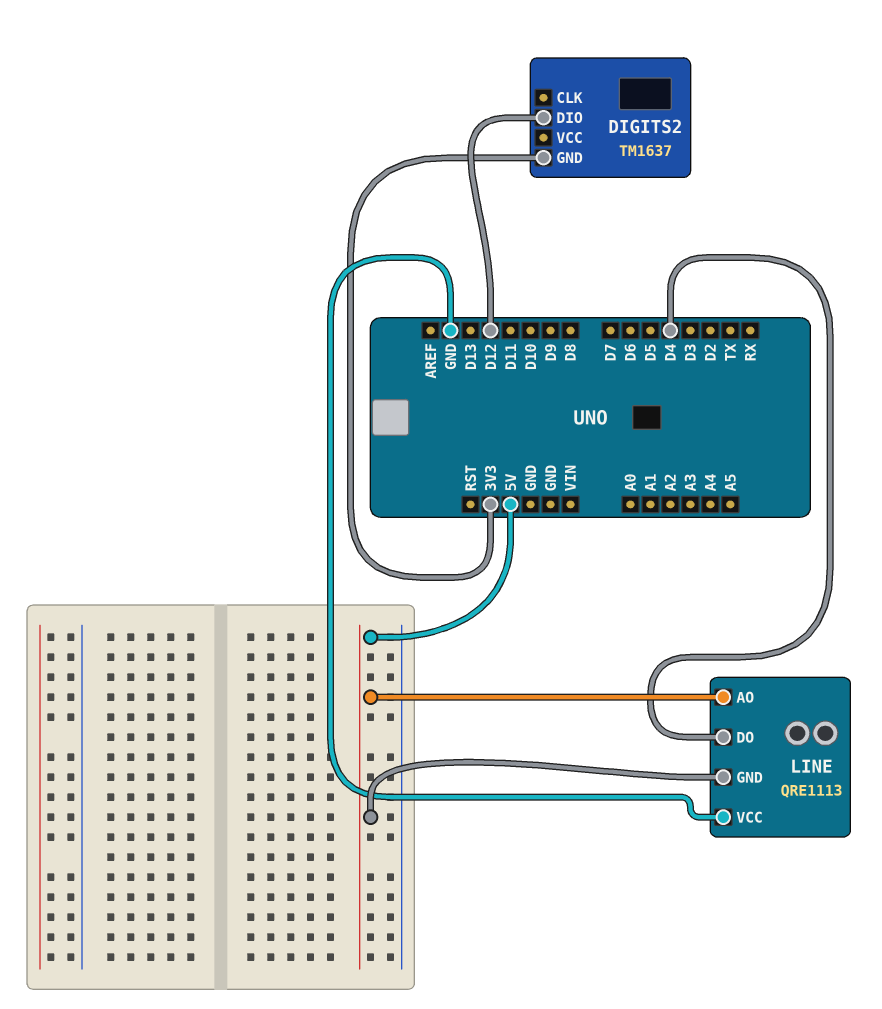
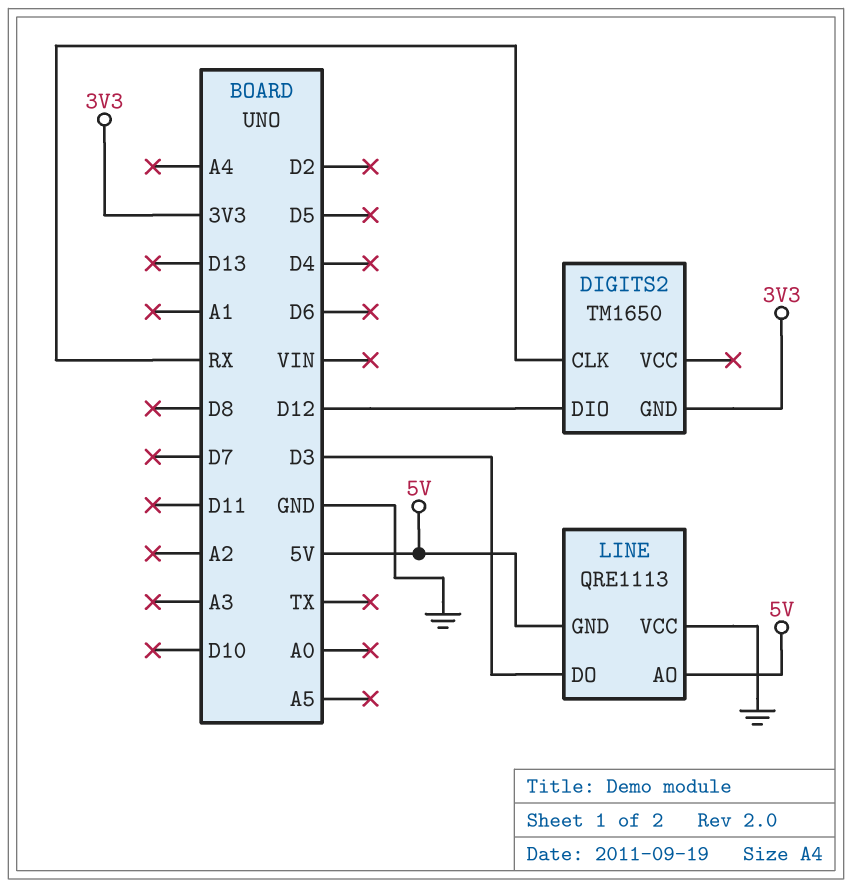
DIGITS2: TM1637 -> TM1650
DIGITS2 pin CLK: none -> RX
LINE pin DO: D4 -> D3

